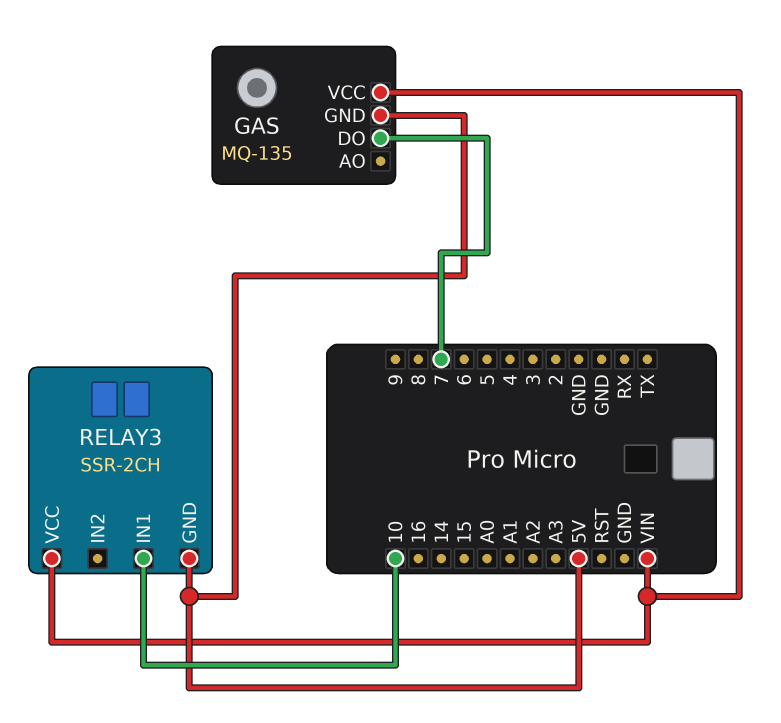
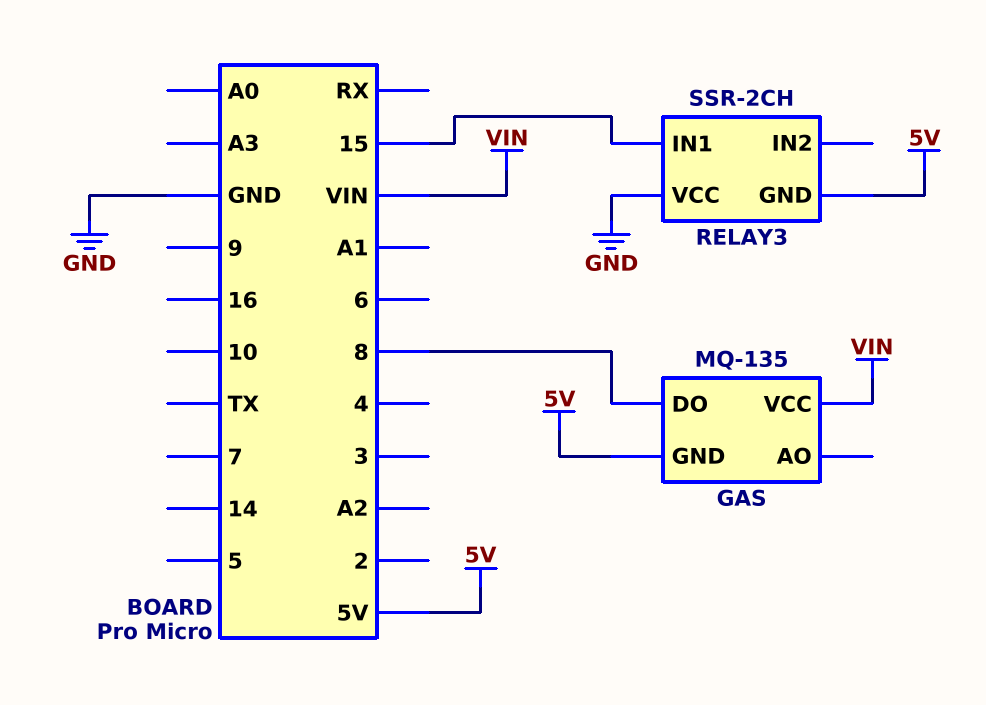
GAS pin DO: 7 -> 8
RELAY3 pin IN1: 10 -> 15
RELAY3 pin VCC: VIN -> GND

